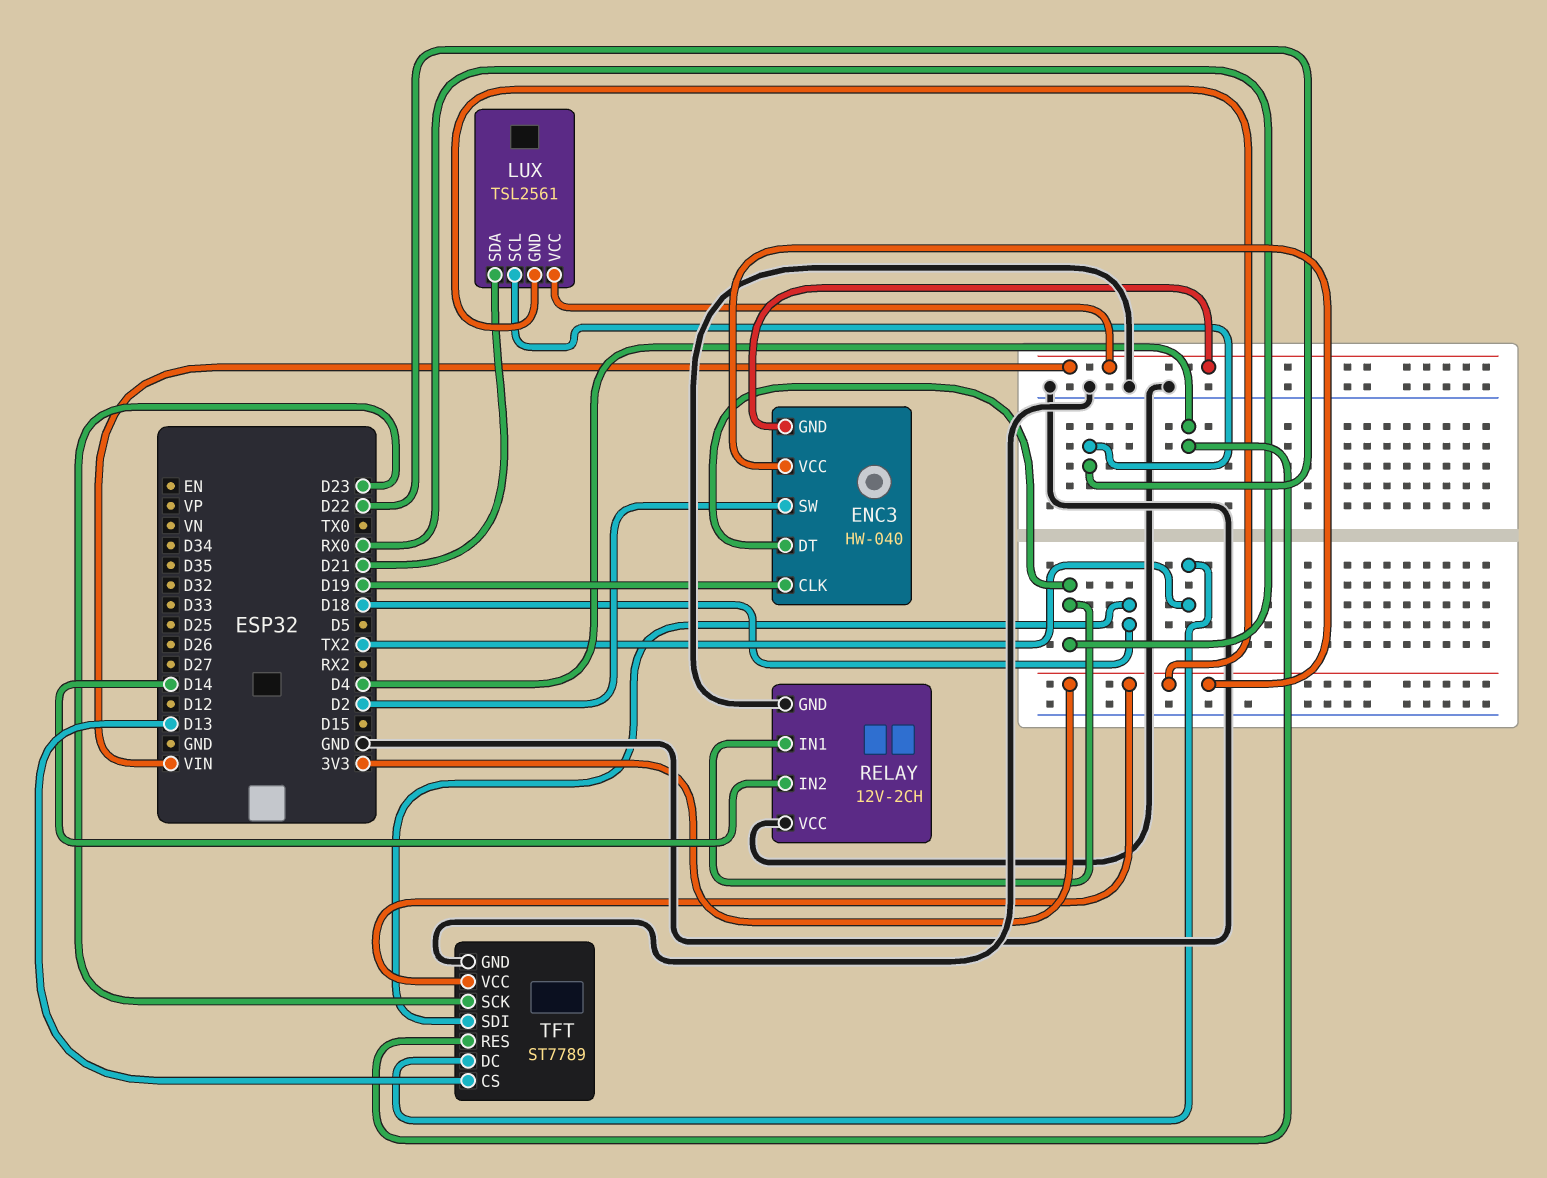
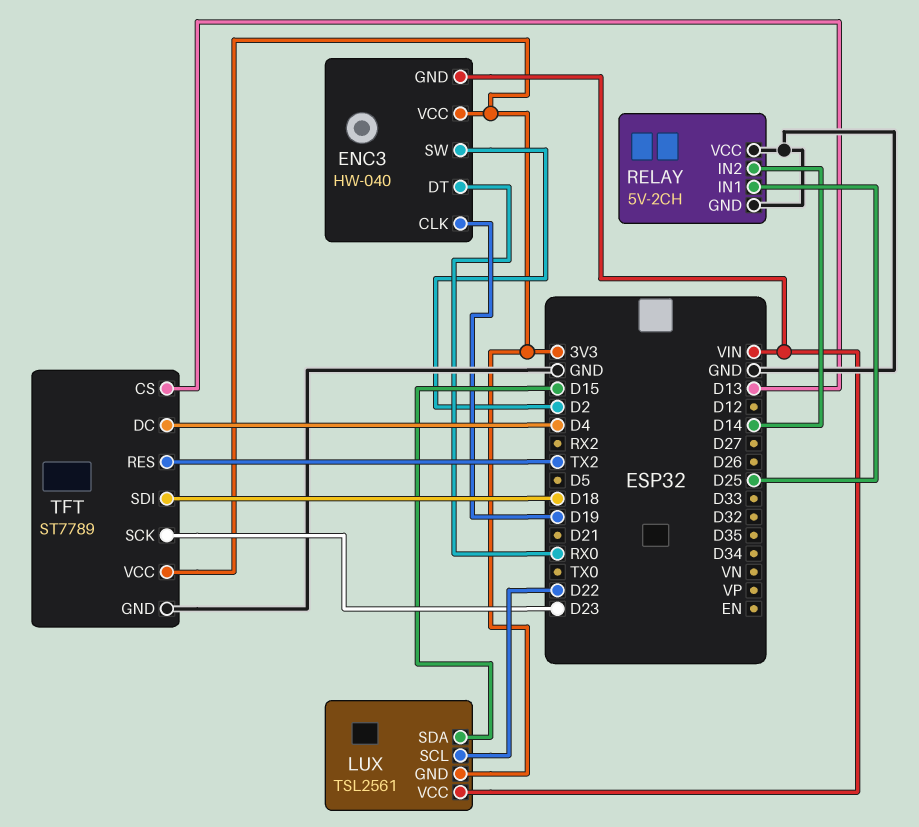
LUX pin SDA: D21 -> D15
RELAY: 12V-2CH -> 5V-2CH
RELAY pin IN1: RX0 -> D25
TFT pin DC: TX2 -> D4
TFT pin RES: D4 -> TX2

